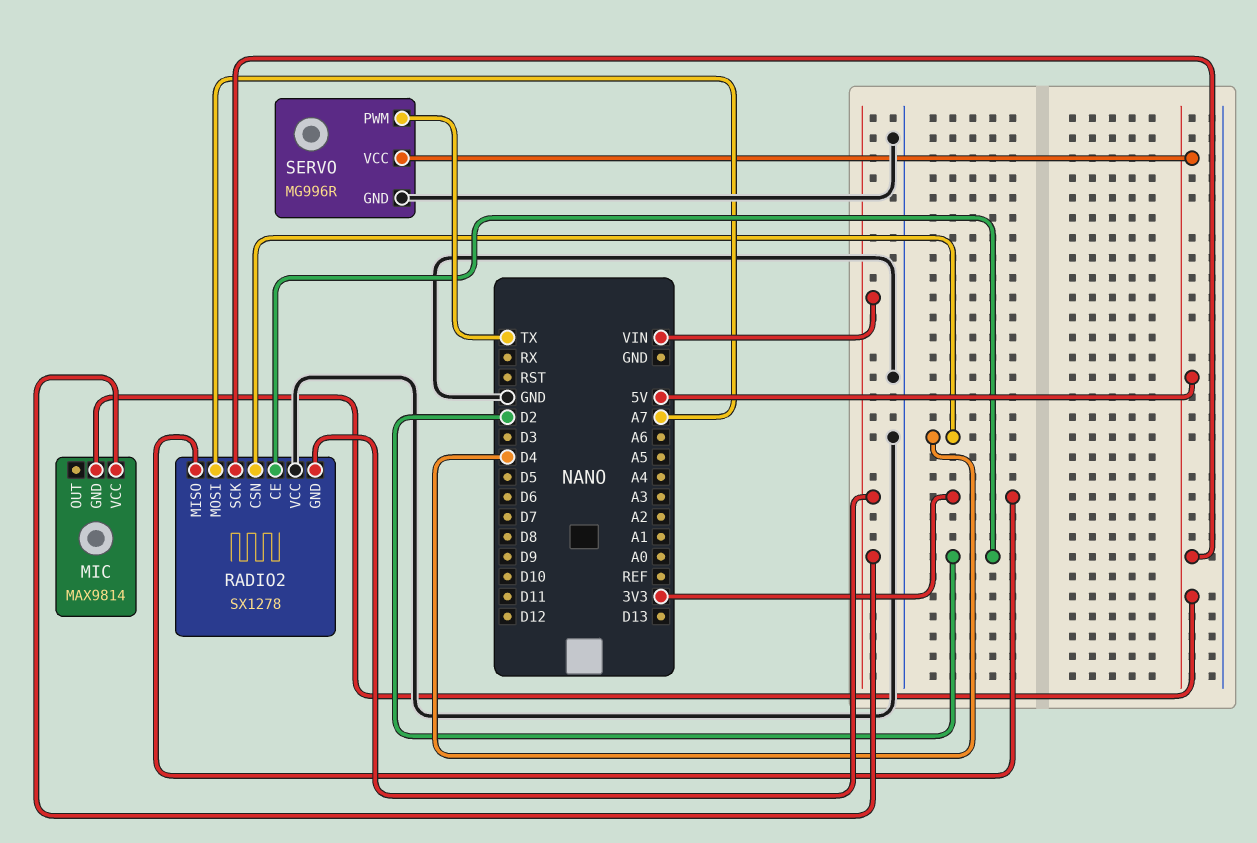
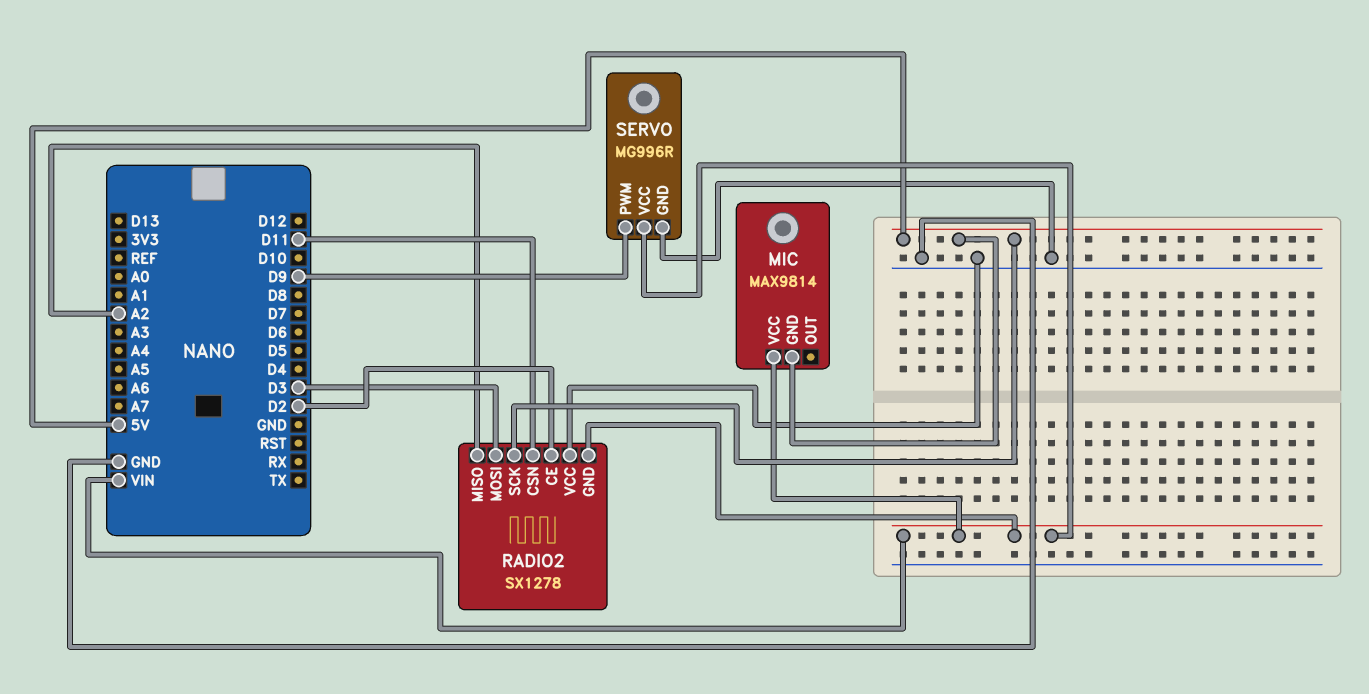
RADIO2 pin CSN: D4 -> D11
RADIO2 pin MISO: 3V3 -> A2
RADIO2 pin MOSI: A7 -> D3
SERVO pin PWM: TX -> D9
SERVO pin VCC: 5V -> VIN

